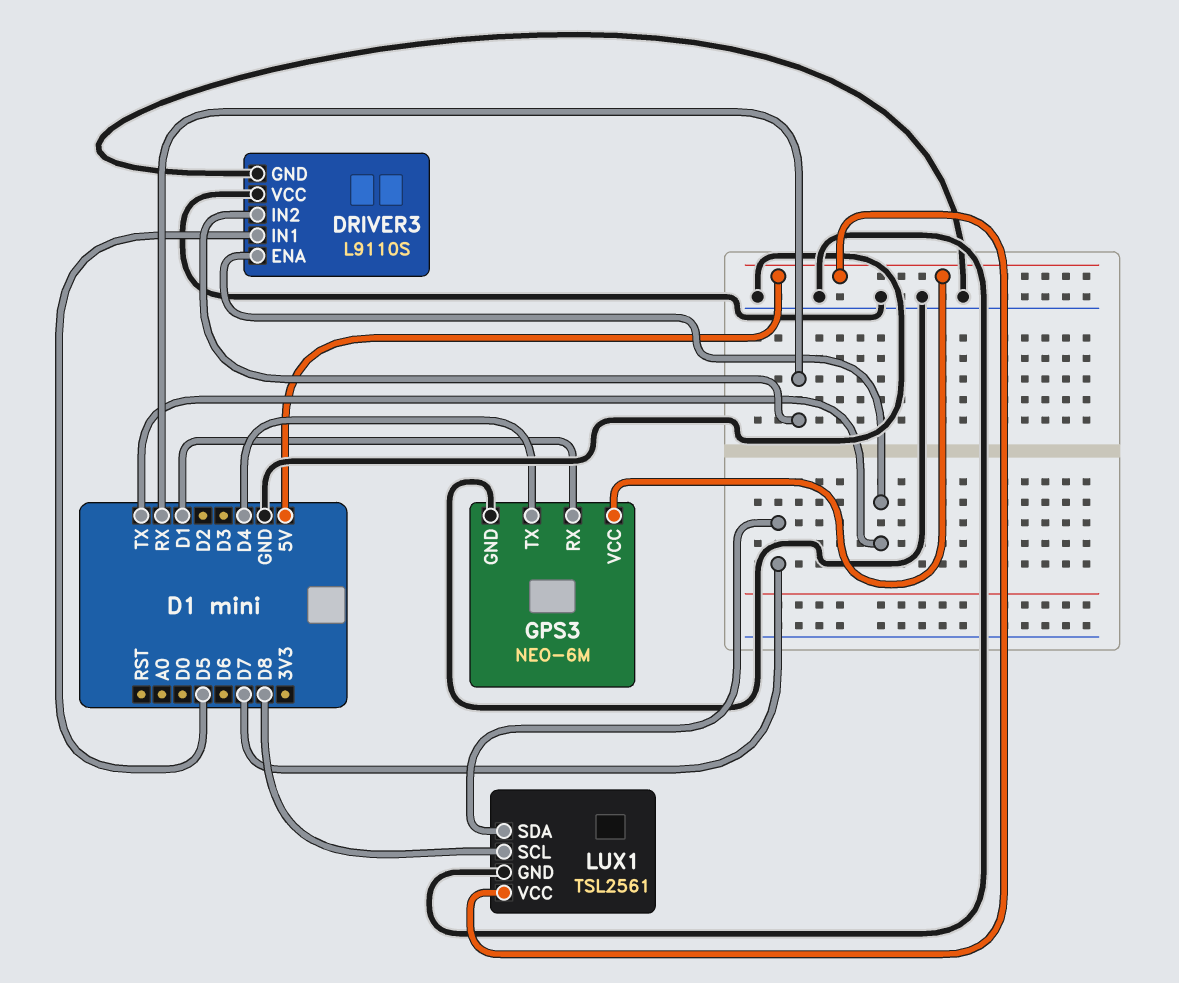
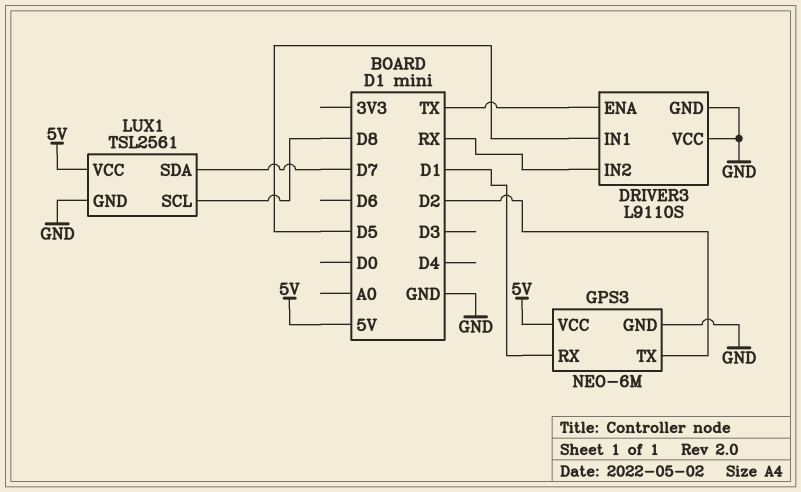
GPS3 pin TX: D4 -> D2

